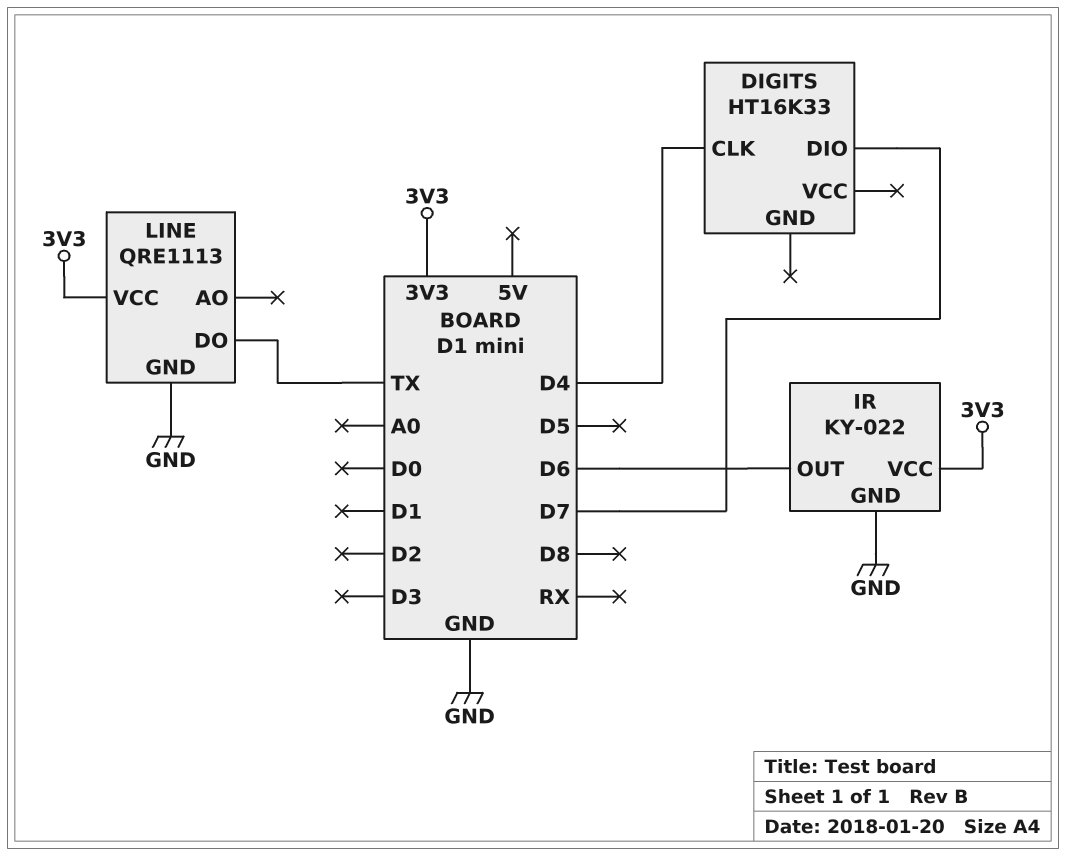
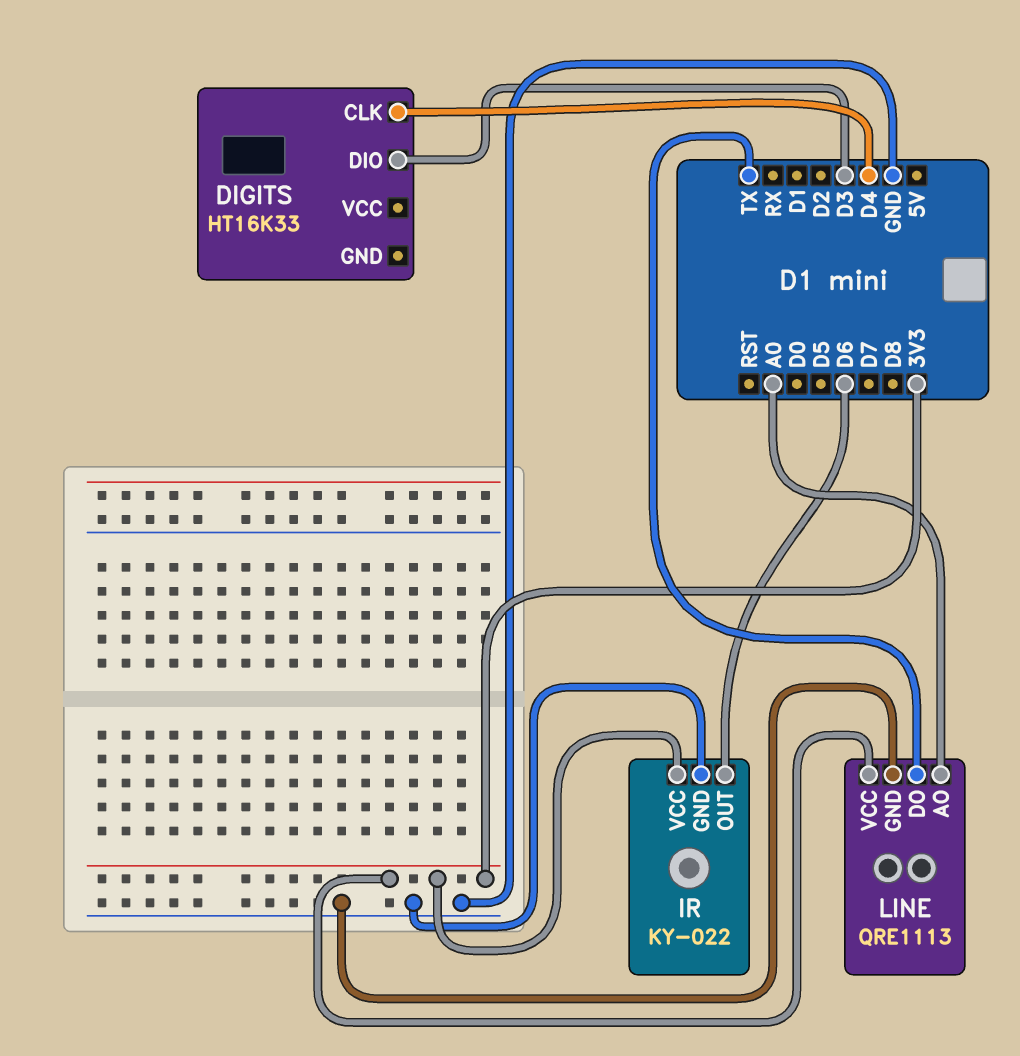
DIGITS pin DIO: D7 -> D3
LINE pin AO: none -> A0

